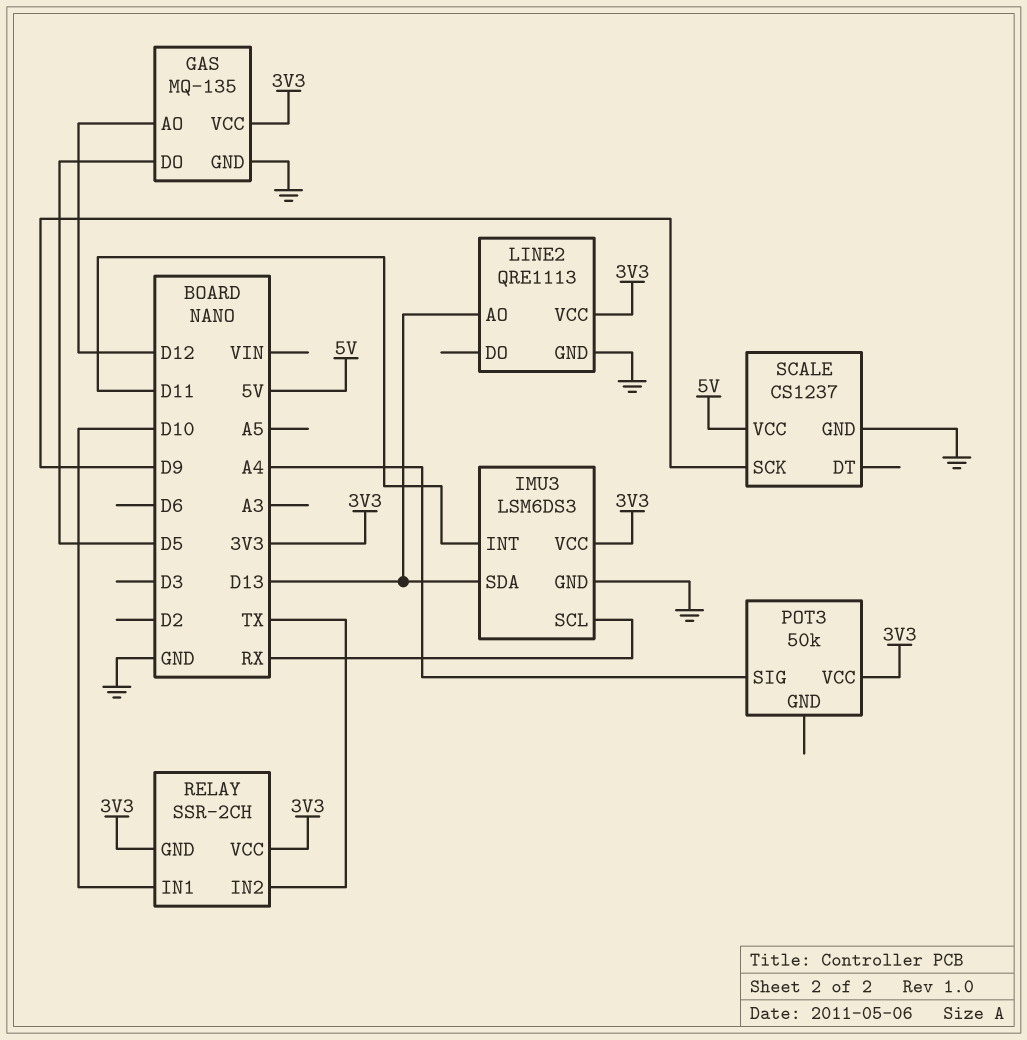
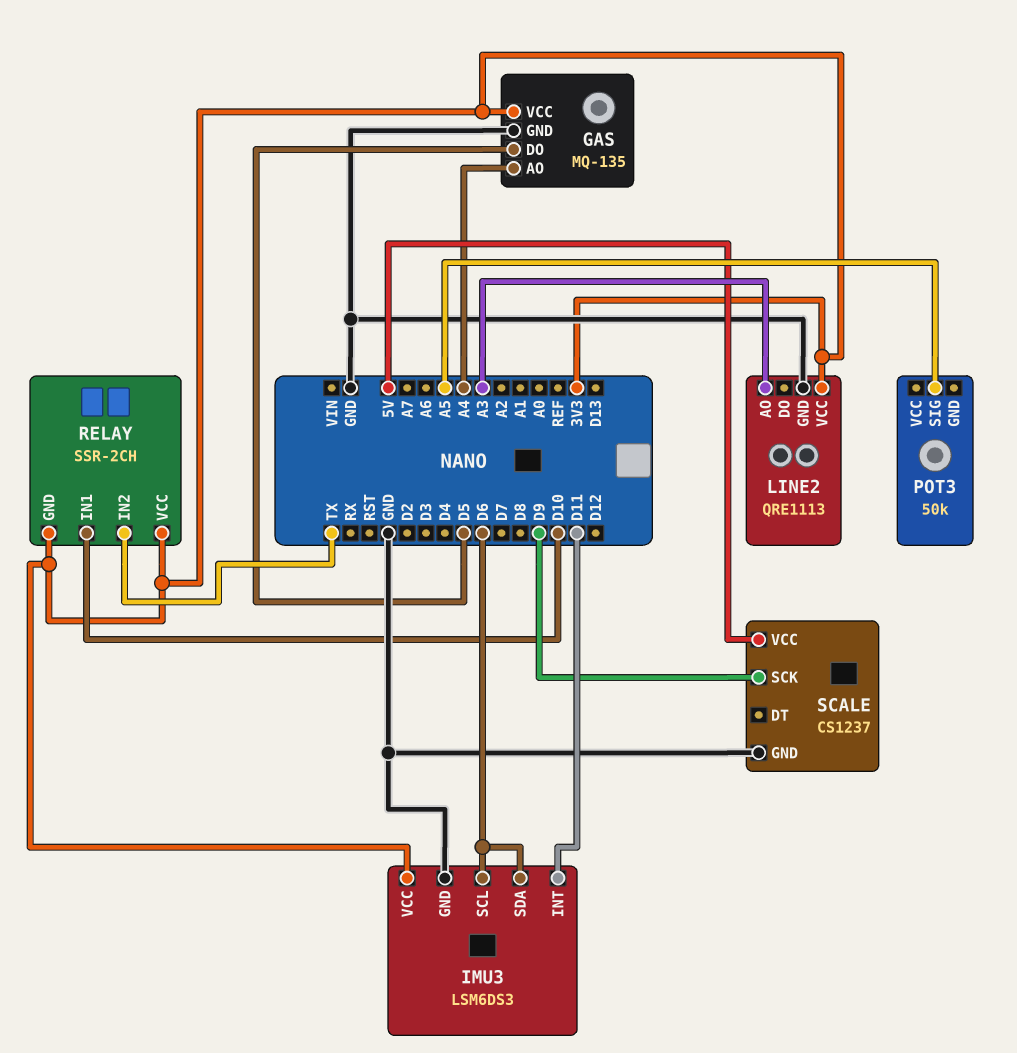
GAS pin AO: D12 -> A4
IMU3 pin SCL: RX -> D6
IMU3 pin SDA: D13 -> D6
LINE2 pin AO: D13 -> A3
POT3 pin SIG: A4 -> A5
POT3 pin VCC: 3V3 -> none

